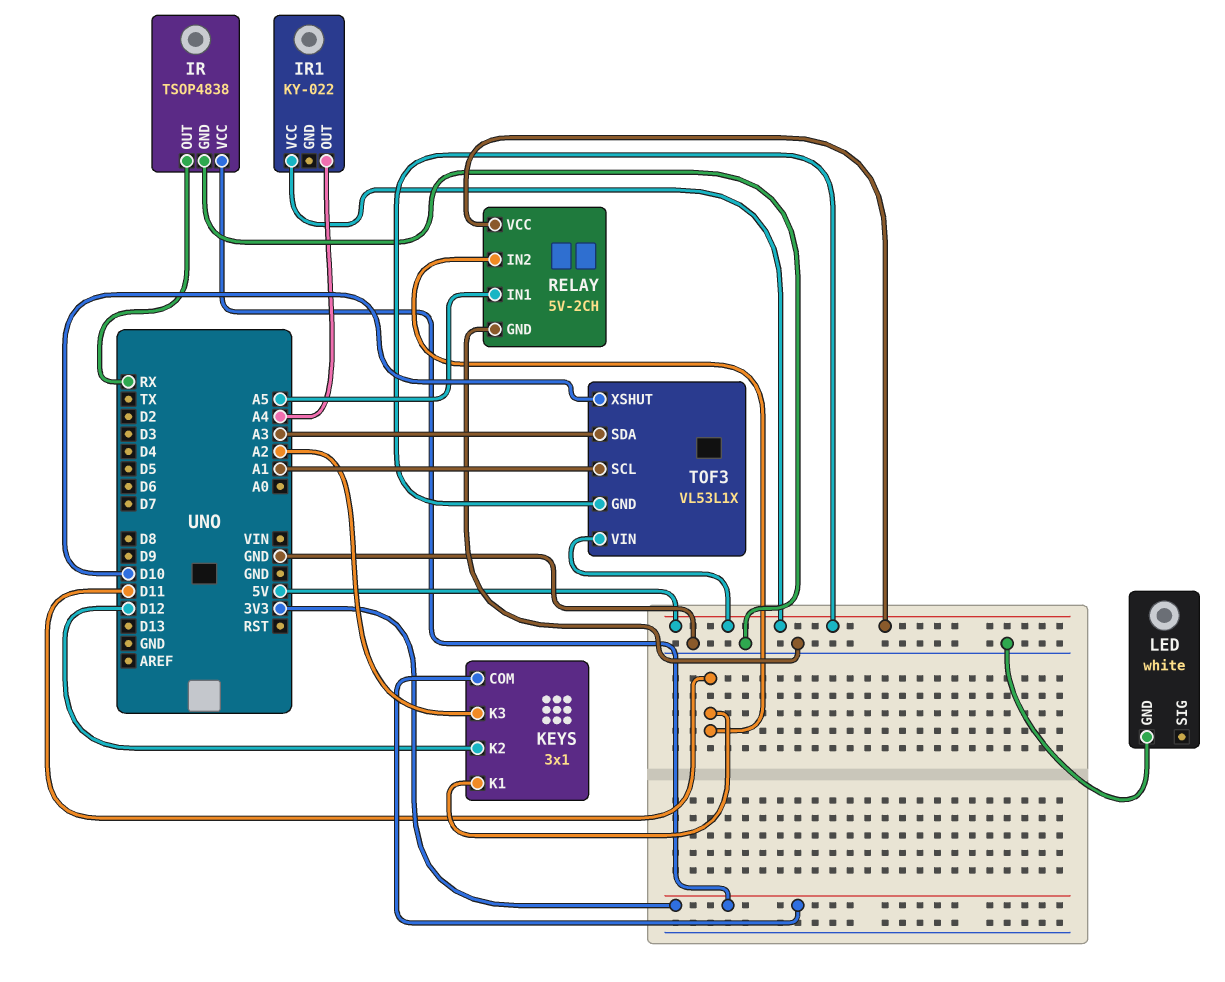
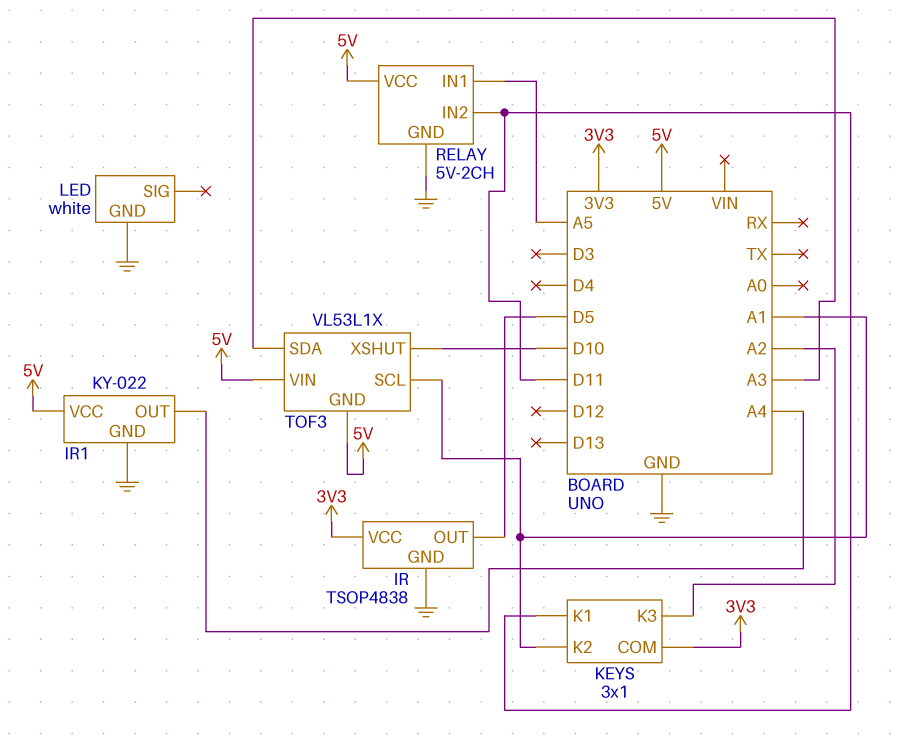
IR pin OUT: RX -> D5
IR1 pin GND: none -> GND
KEYS pin K2: D12 -> A1

